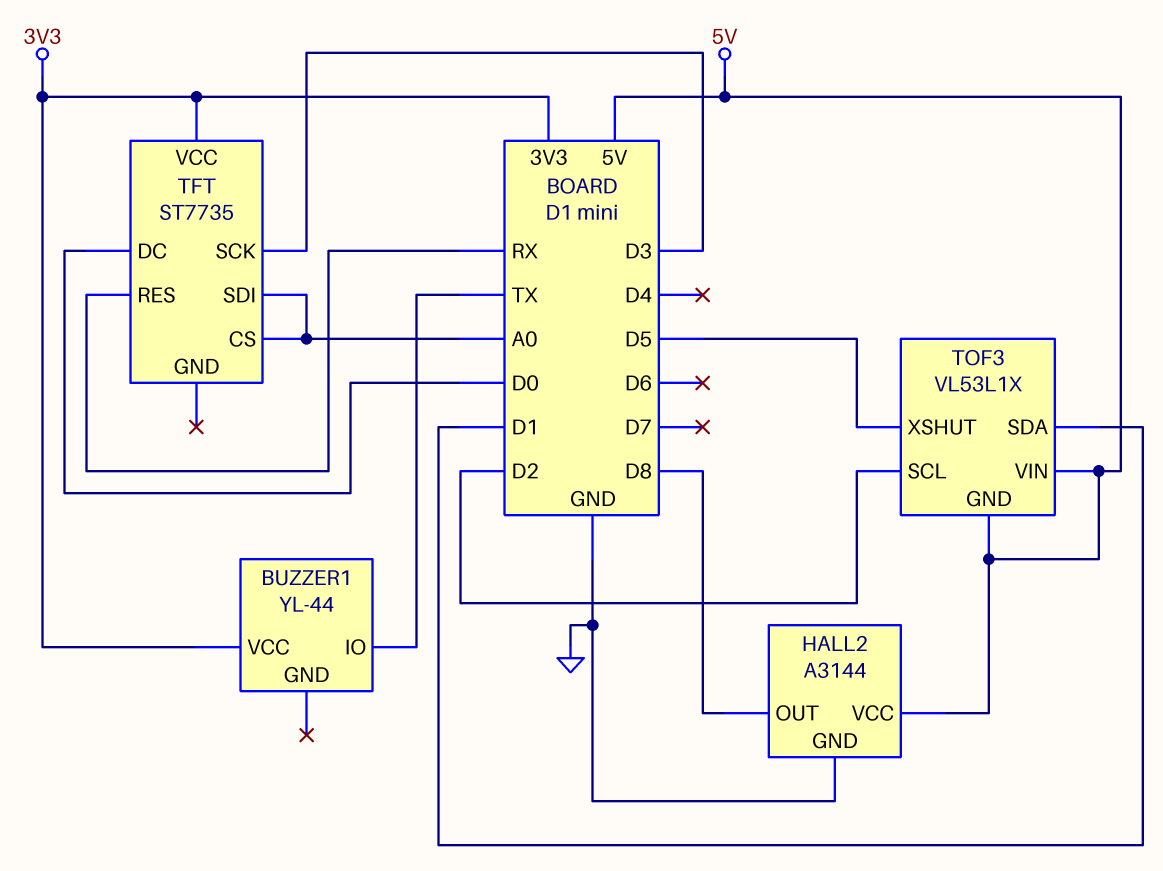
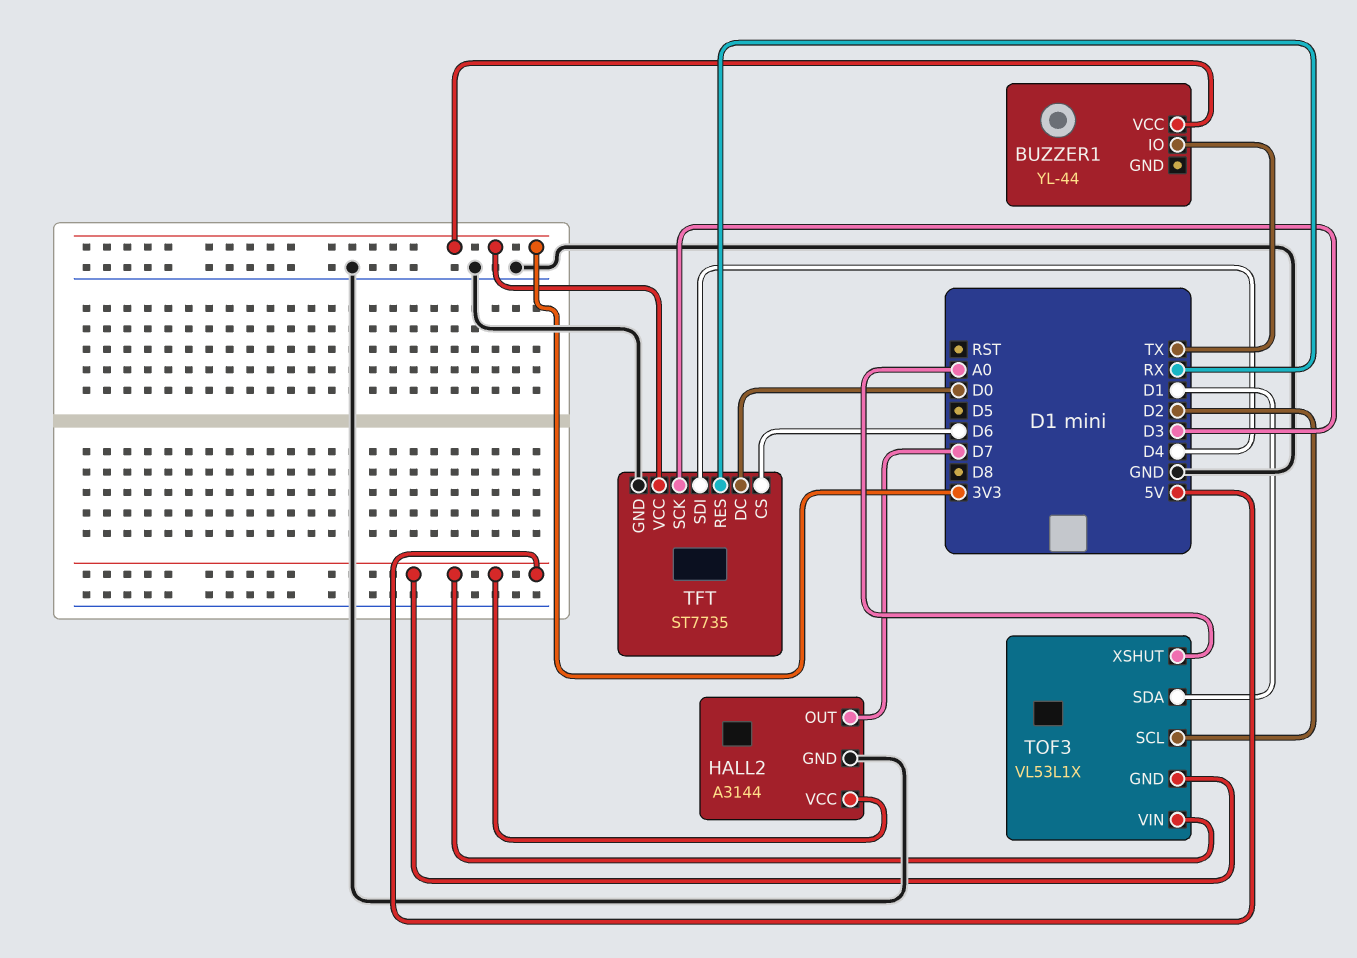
HALL2 pin OUT: D8 -> D7
TFT pin CS: A0 -> D6
TFT pin GND: none -> GND
TFT pin SDI: A0 -> D4
TOF3 pin XSHUT: D5 -> A0

